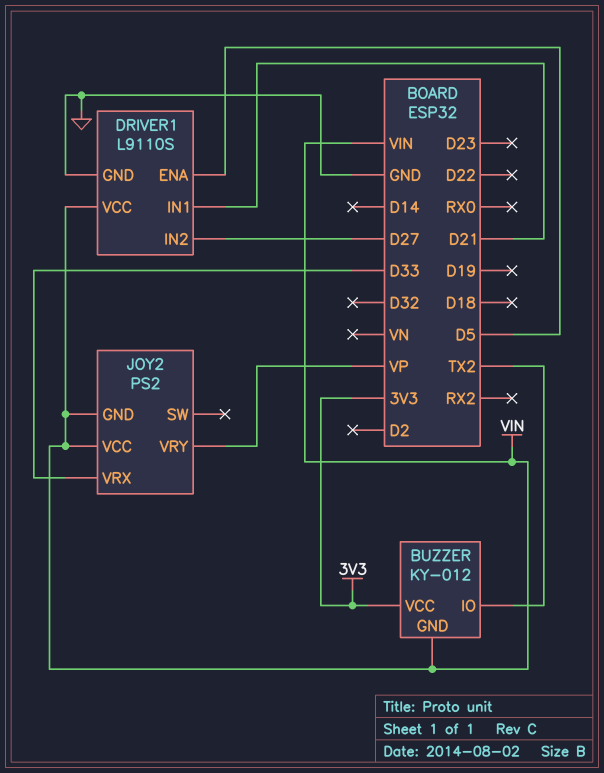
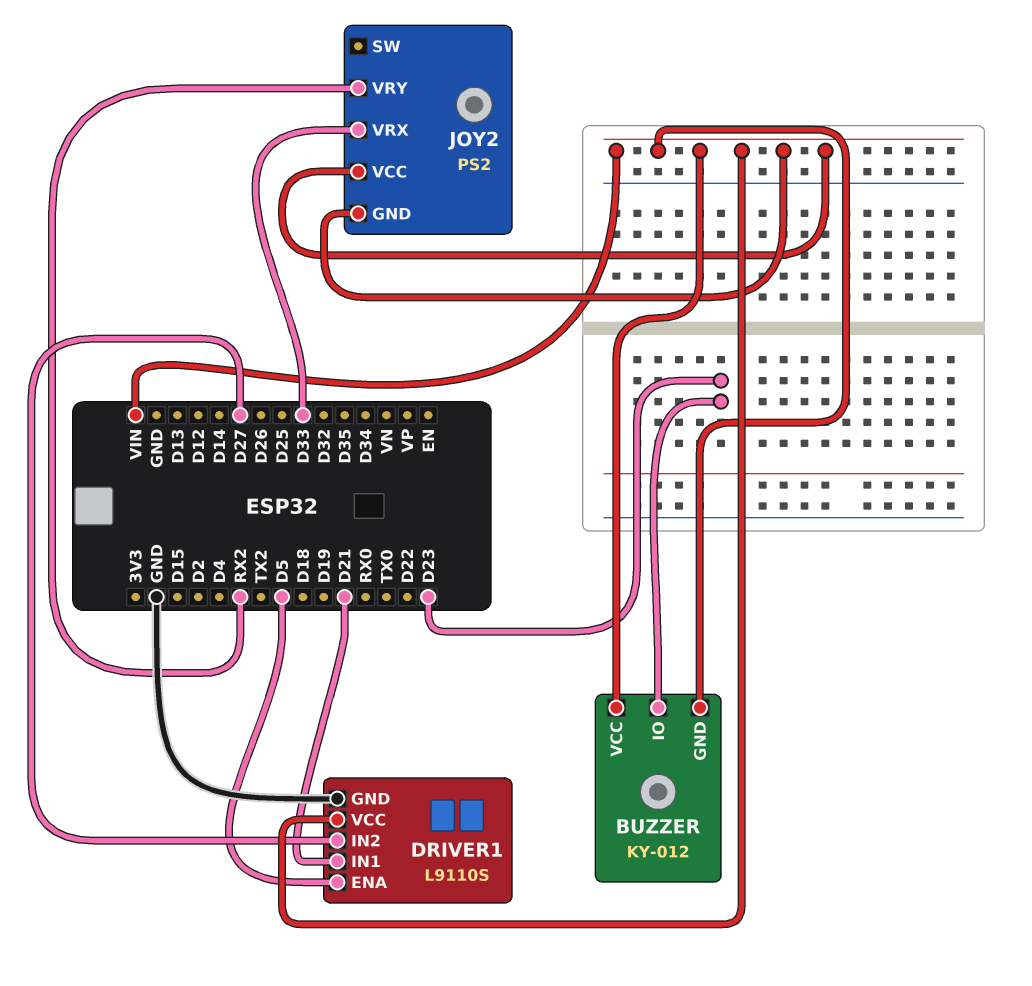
BUZZER pin IO: TX2 -> D23
BUZZER pin VCC: 3V3 -> VIN
JOY2 pin VRY: VP -> RX2

